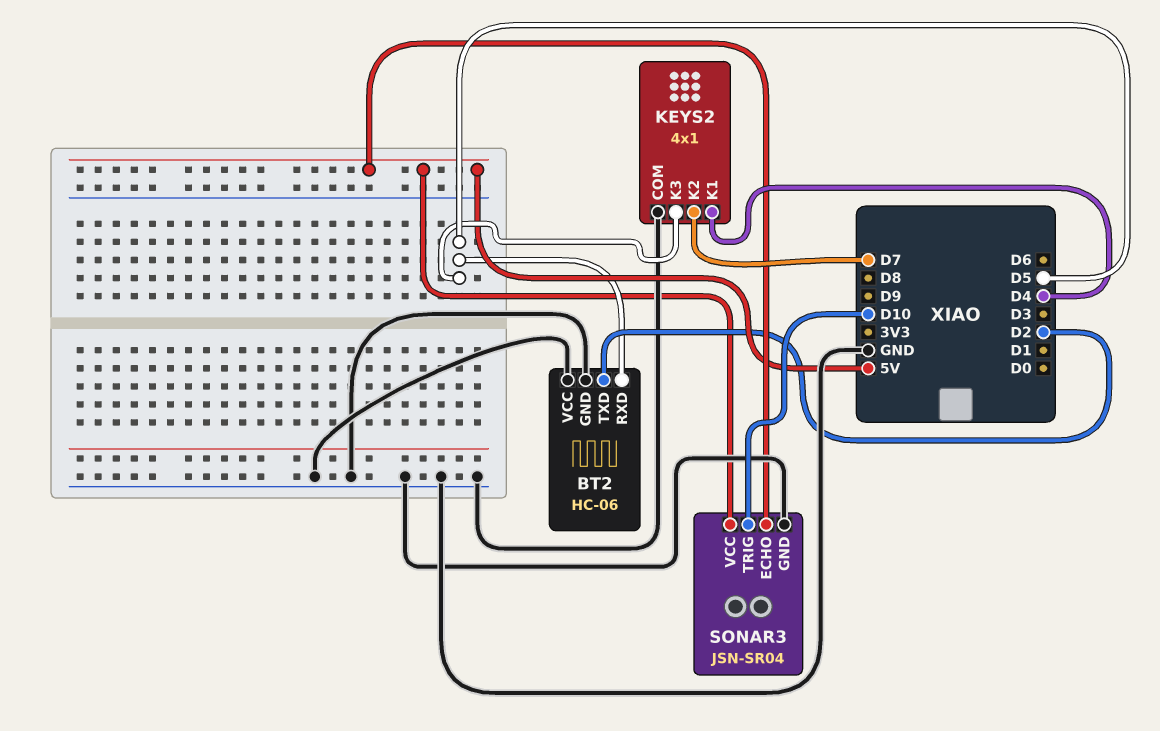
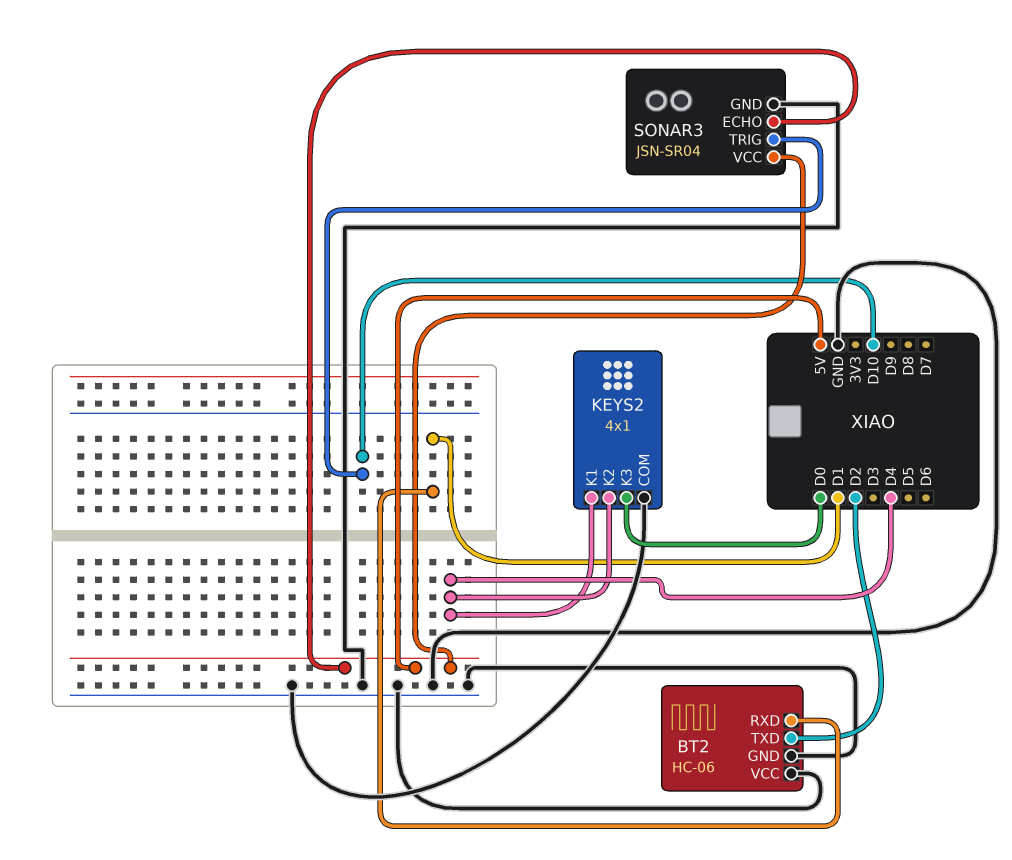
BT2 pin RXD: D5 -> D1
KEYS2 pin K2: D7 -> D4
KEYS2 pin K3: D5 -> D0

